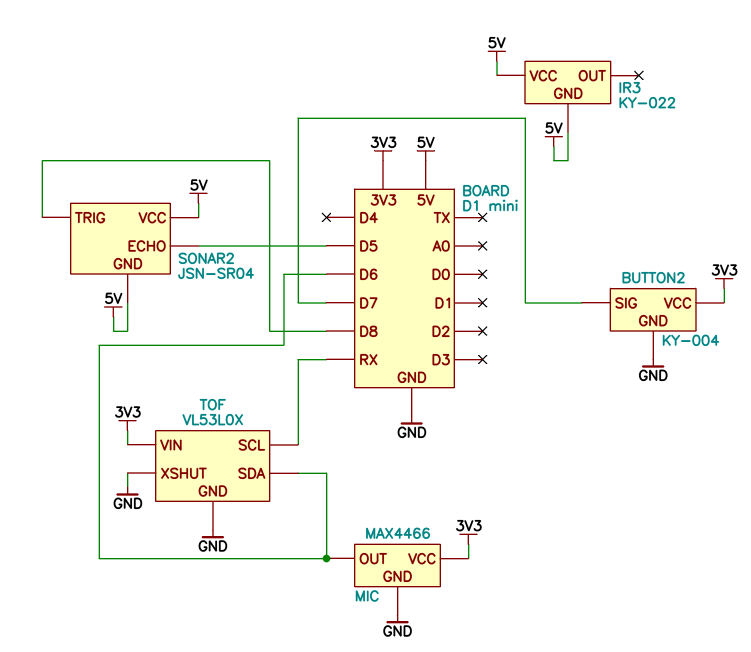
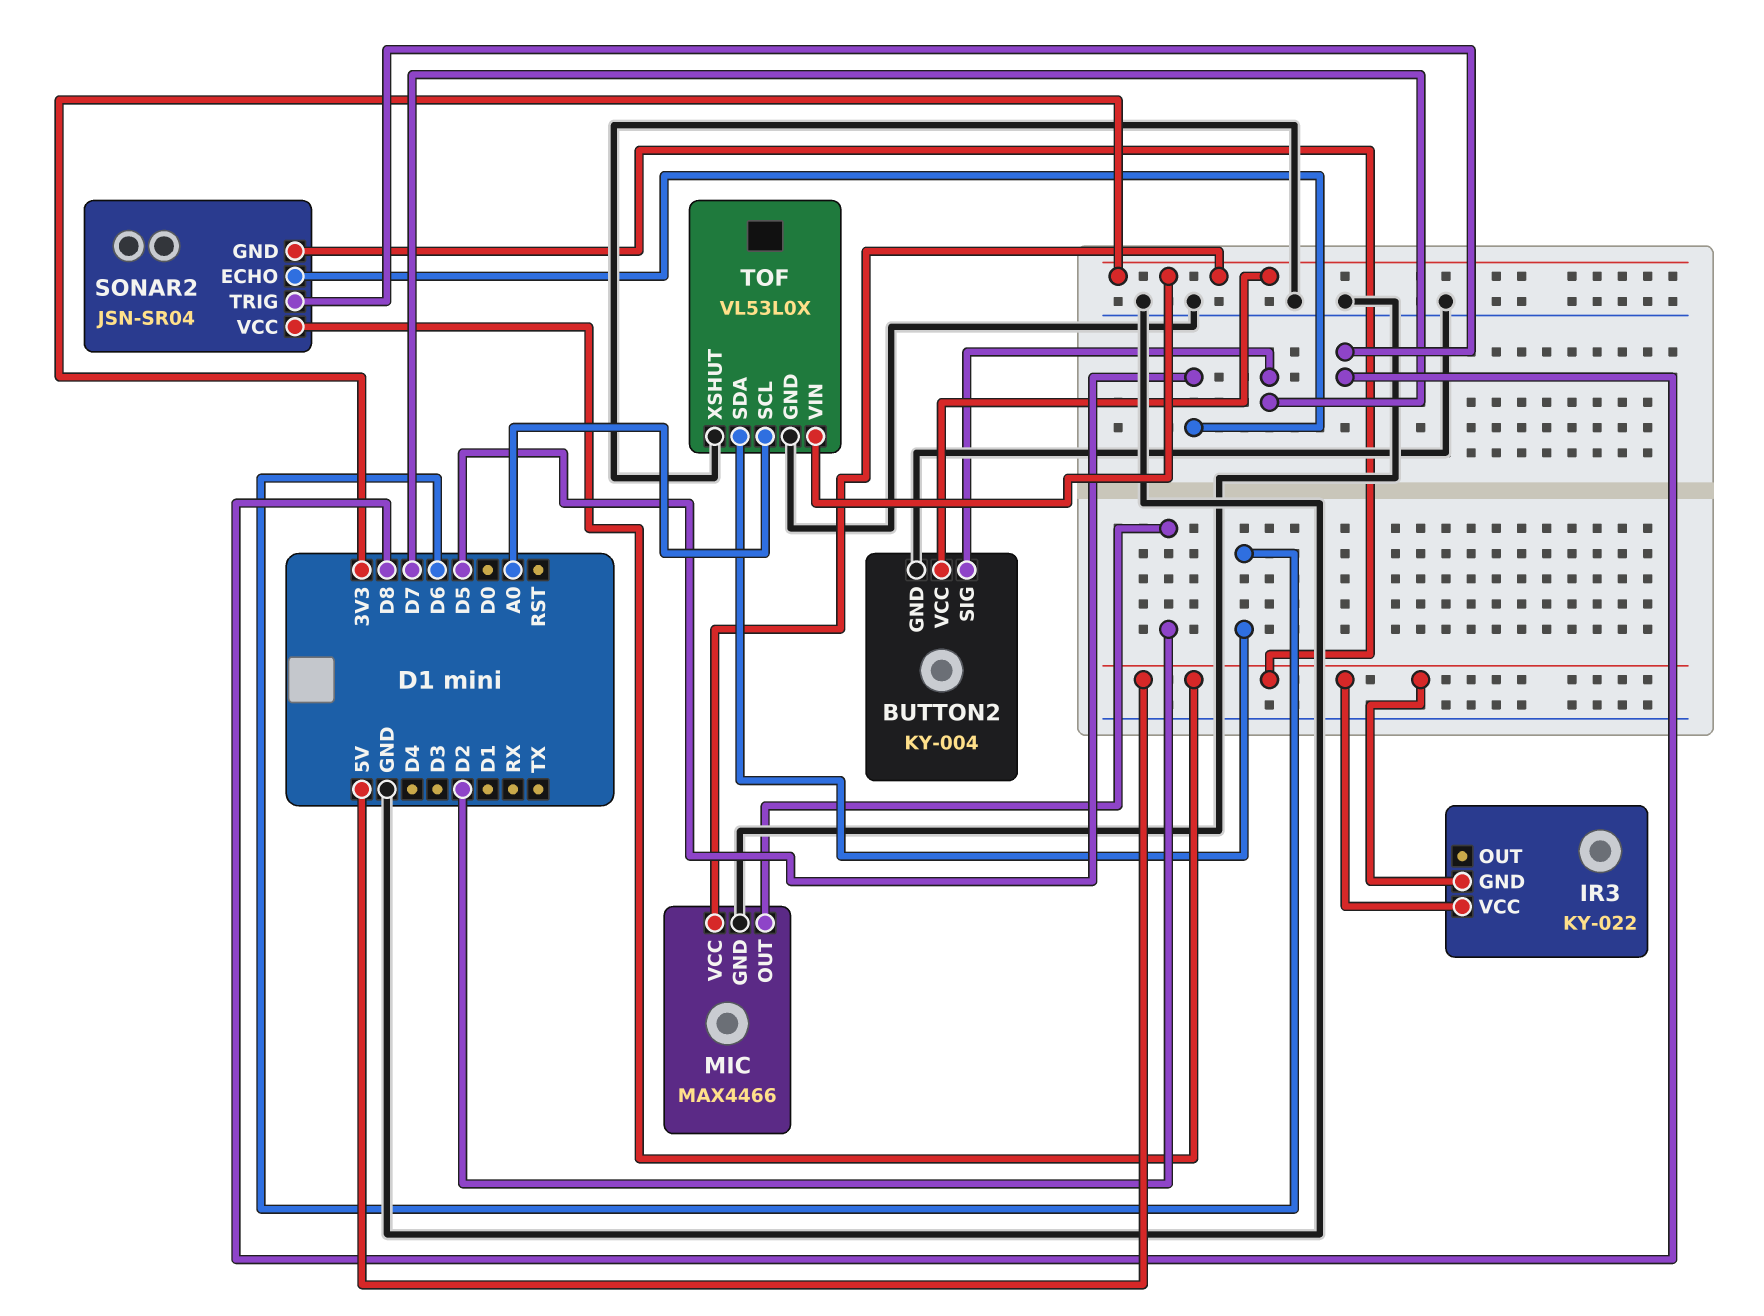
MIC pin OUT: D6 -> D2
TOF pin SCL: RX -> A0

